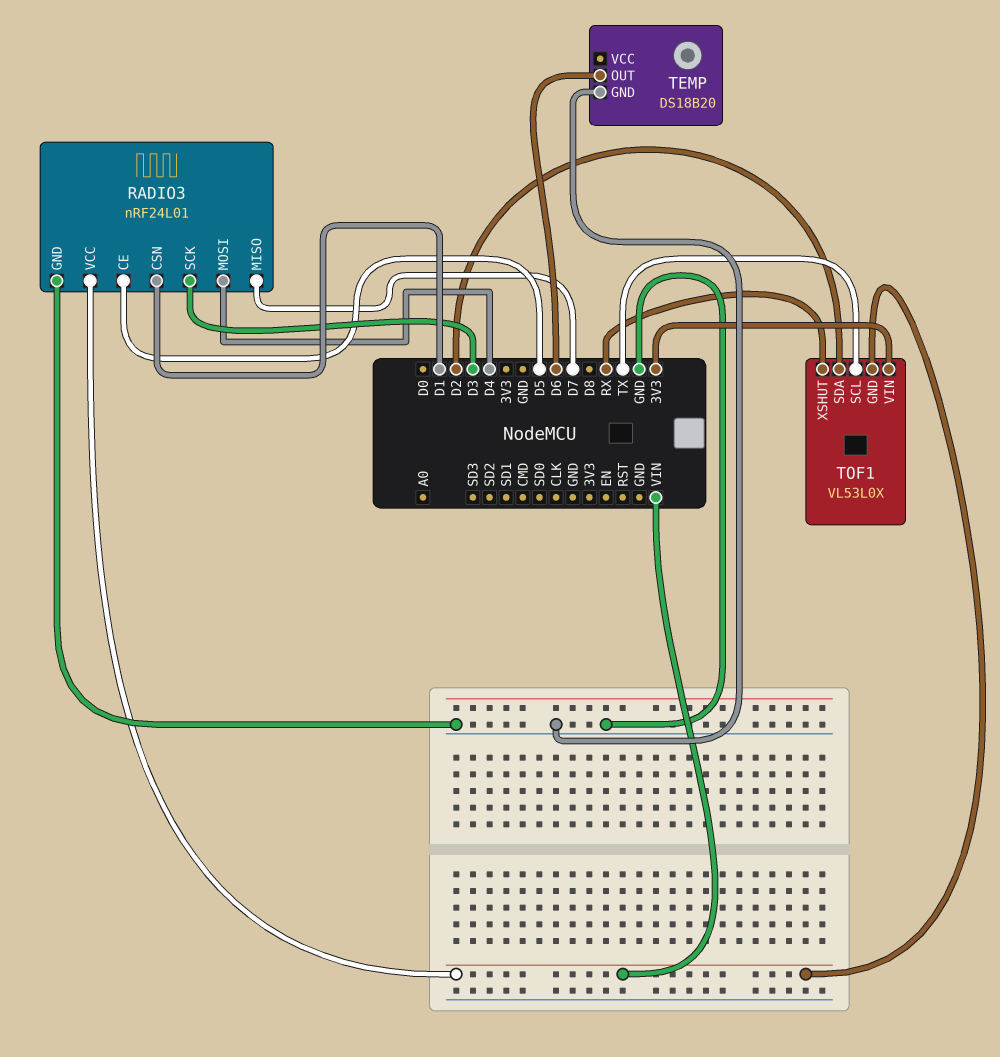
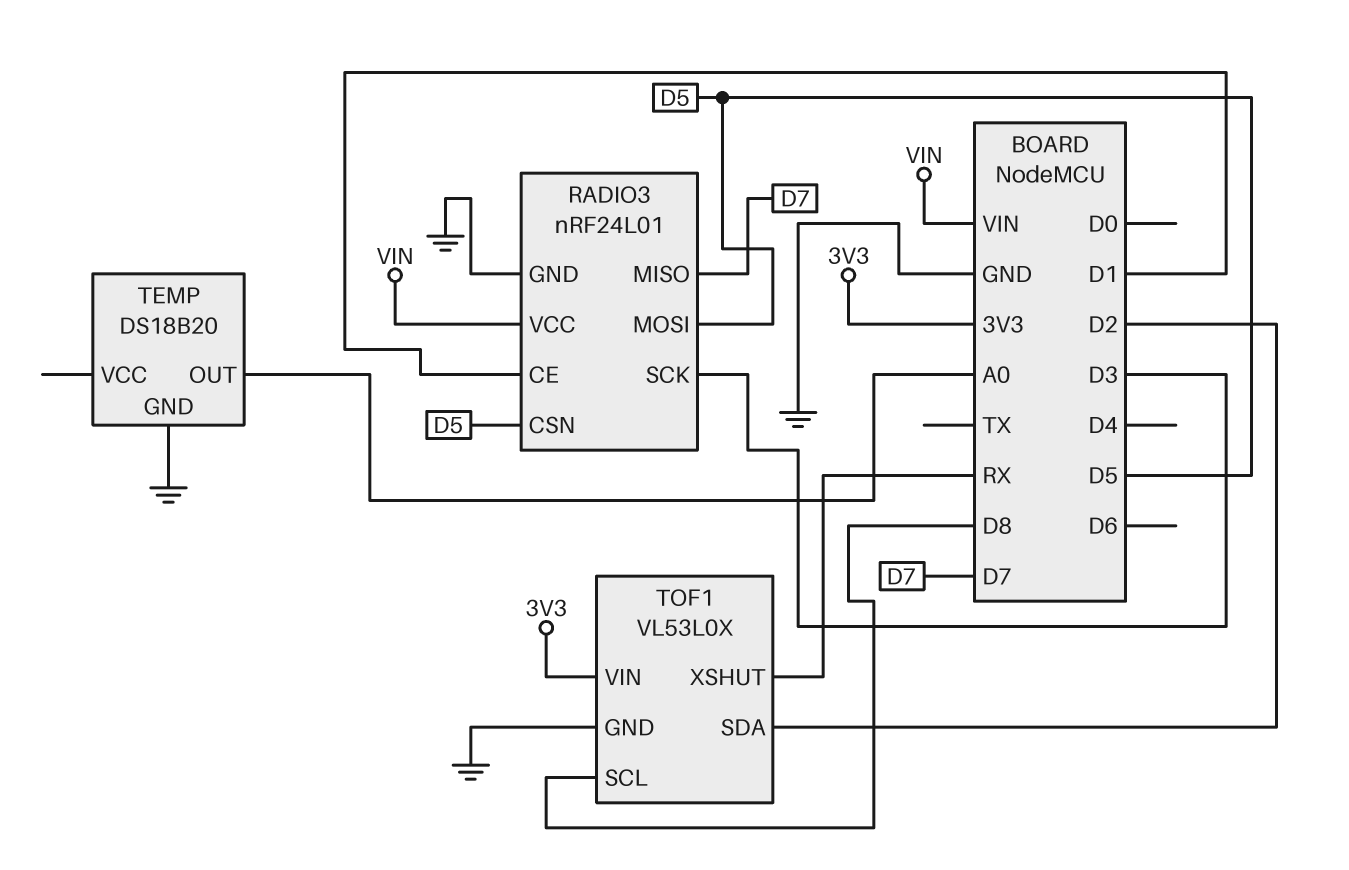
RADIO3 pin CE: D5 -> D1
RADIO3 pin CSN: D1 -> D5
RADIO3 pin MOSI: D4 -> D5
TEMP pin OUT: D6 -> A0
TOF1 pin GND: VIN -> GND
TOF1 pin SCL: TX -> D8

